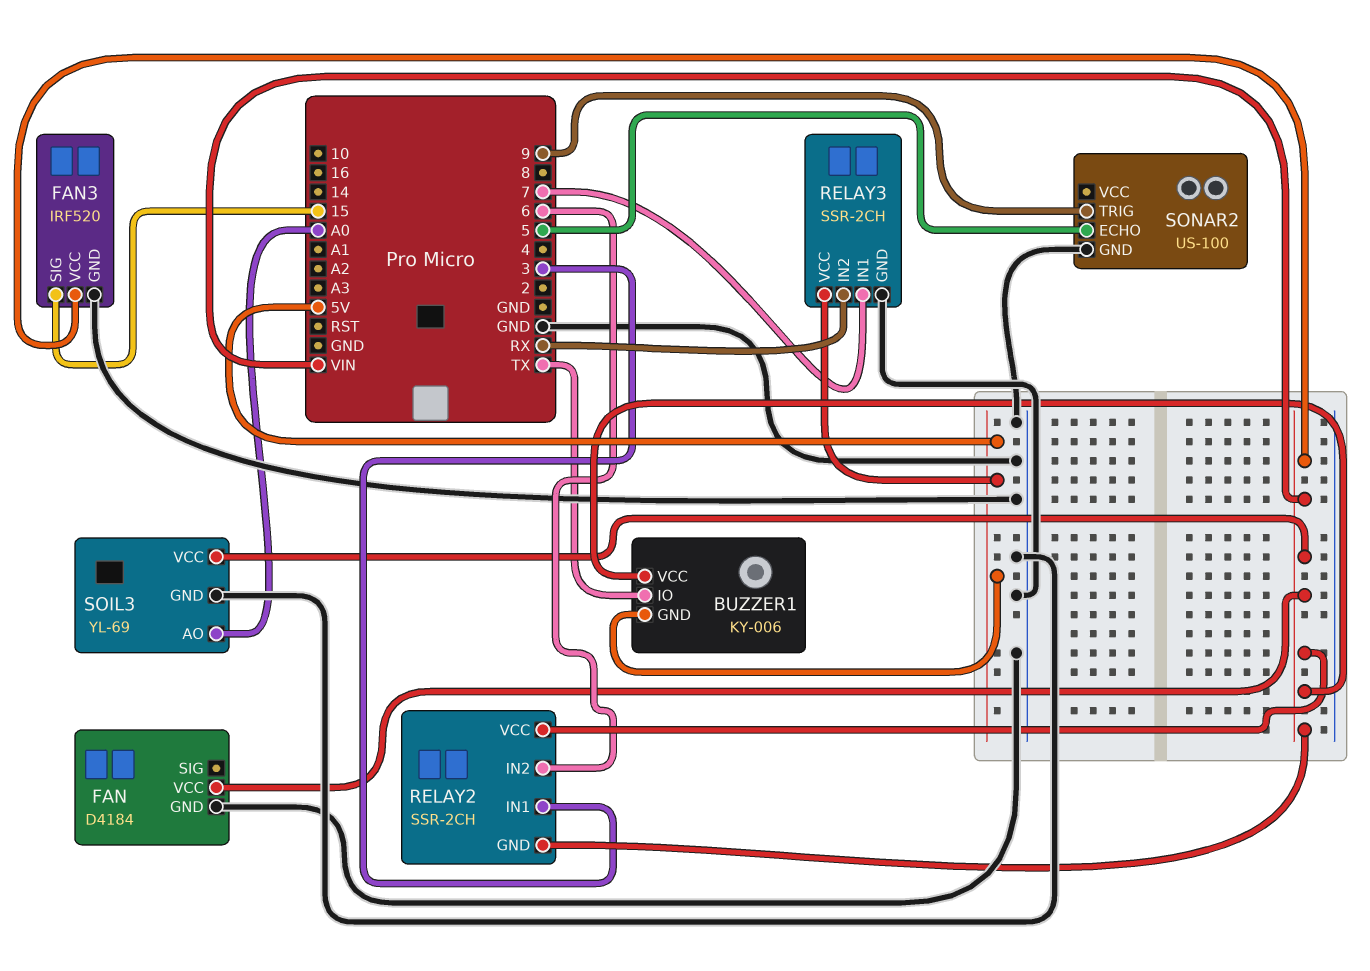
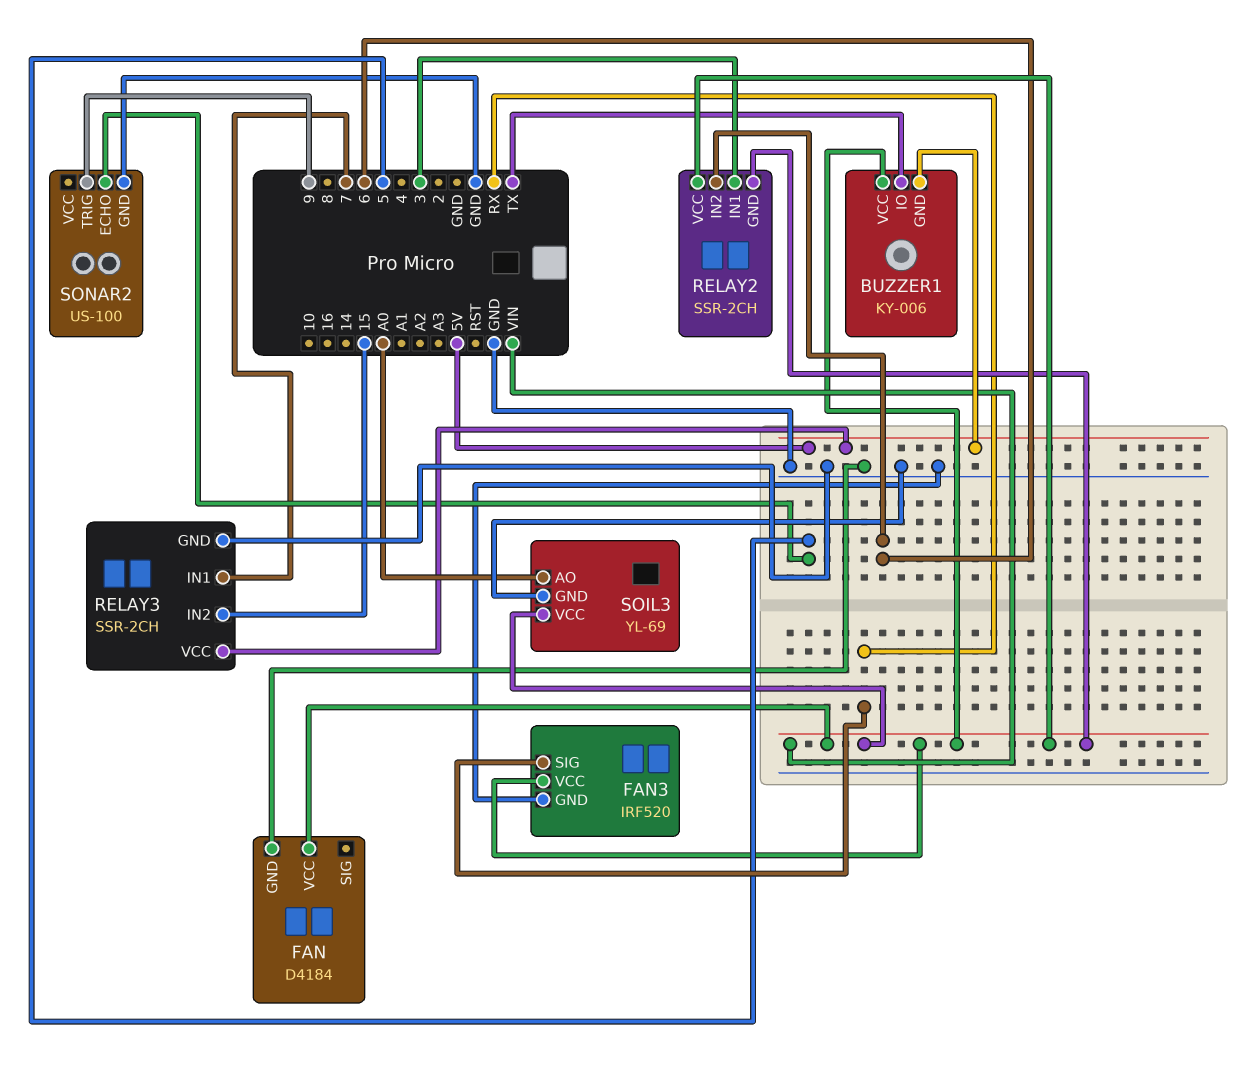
FAN3 pin SIG: 15 -> RX
RELAY3 pin IN2: RX -> 15

